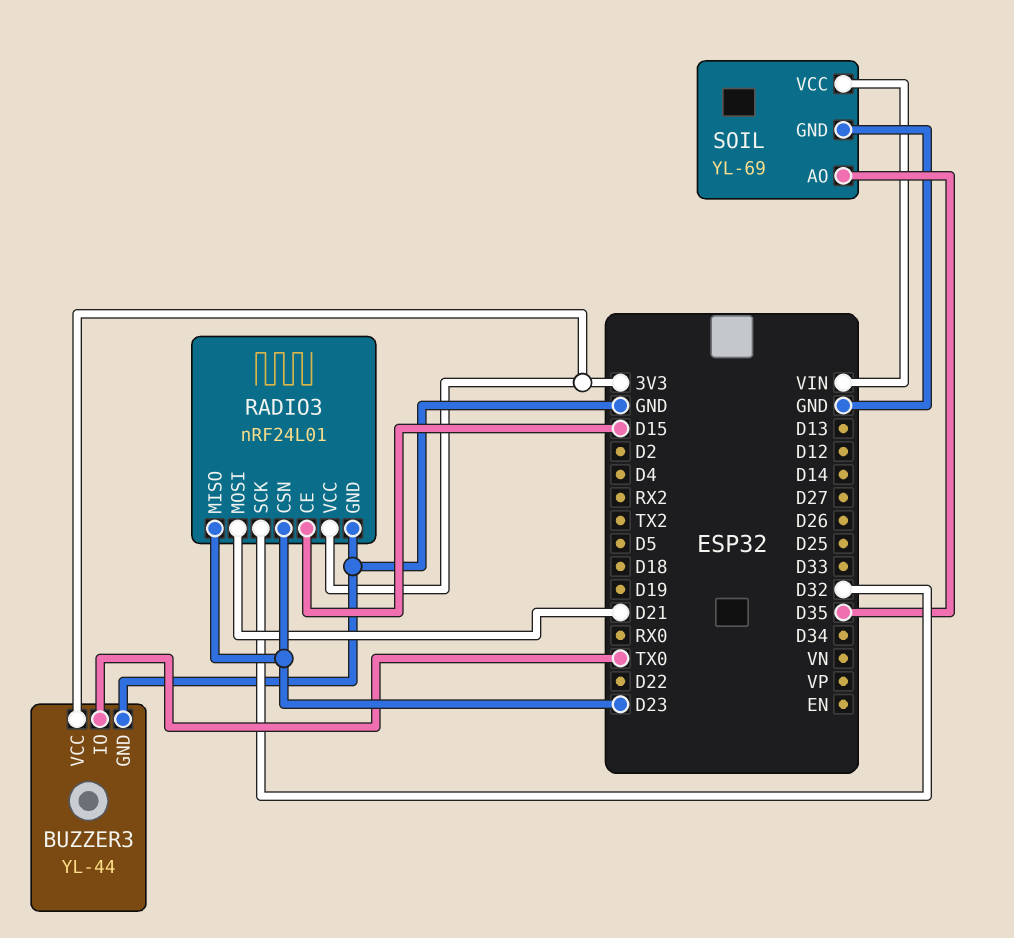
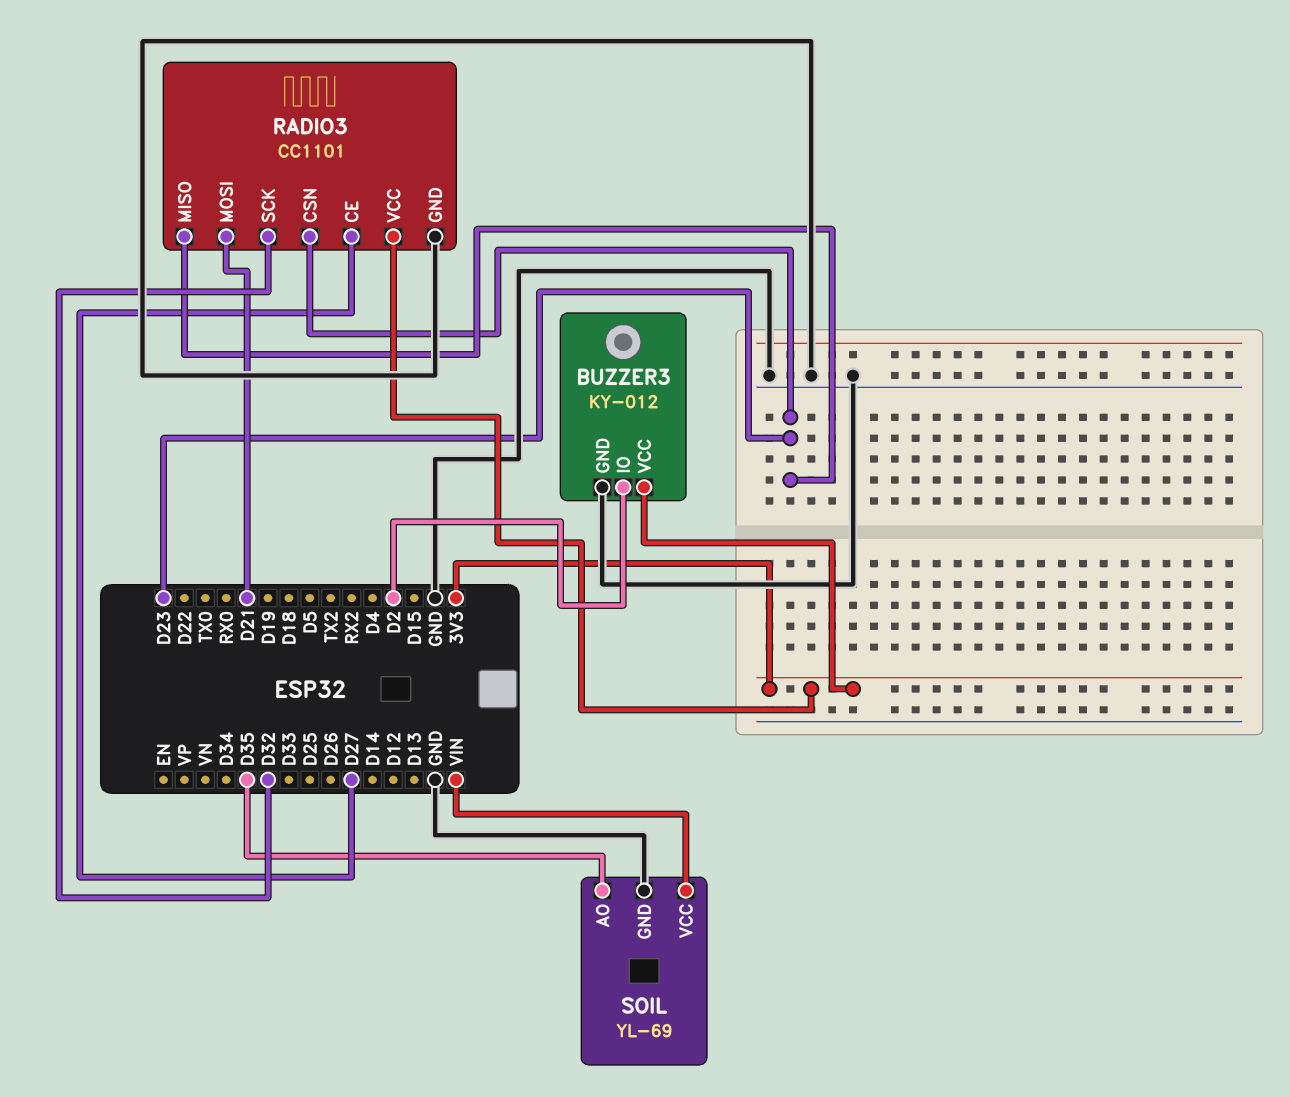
BUZZER3: YL-44 -> KY-012
BUZZER3 pin IO: TX0 -> D2
RADIO3: nRF24L01 -> CC1101
RADIO3 pin CE: D15 -> D27

